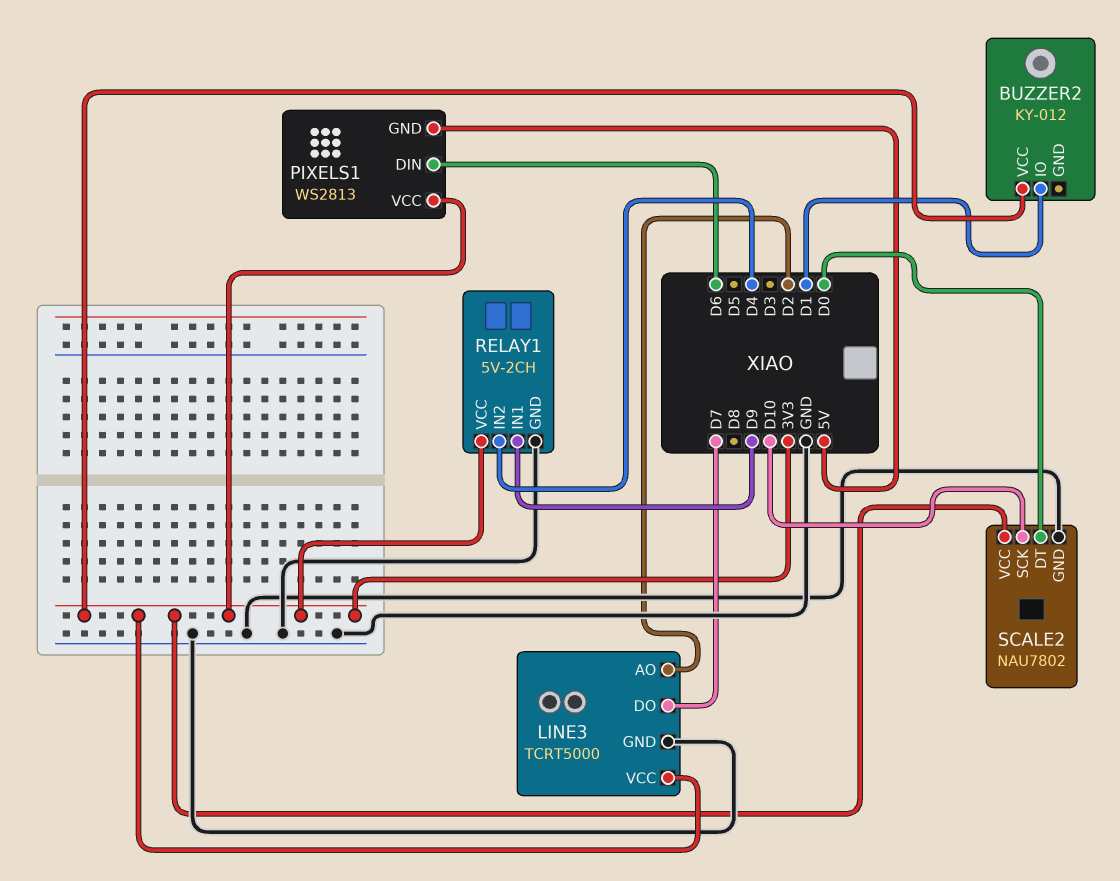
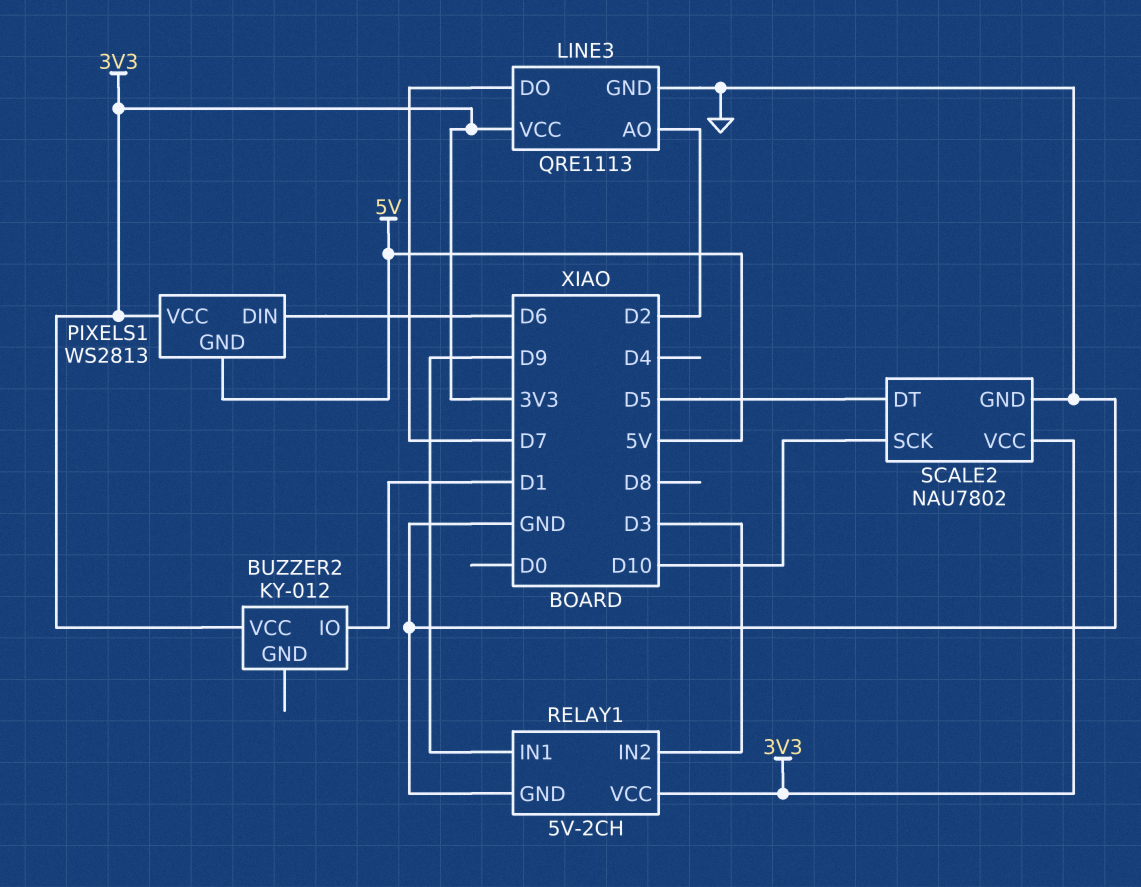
LINE3: TCRT5000 -> QRE1113
RELAY1 pin IN2: D4 -> D3
SCALE2 pin DT: D0 -> D5

